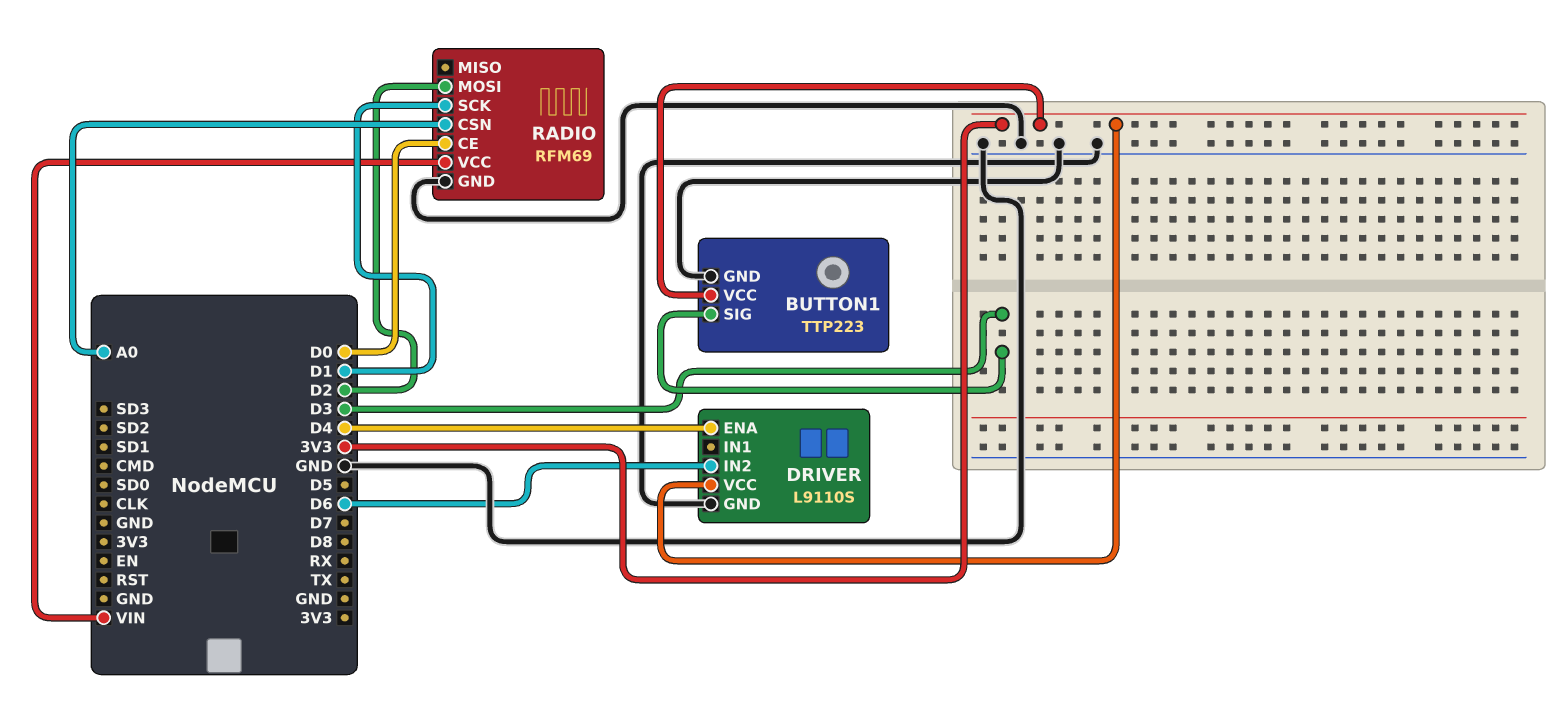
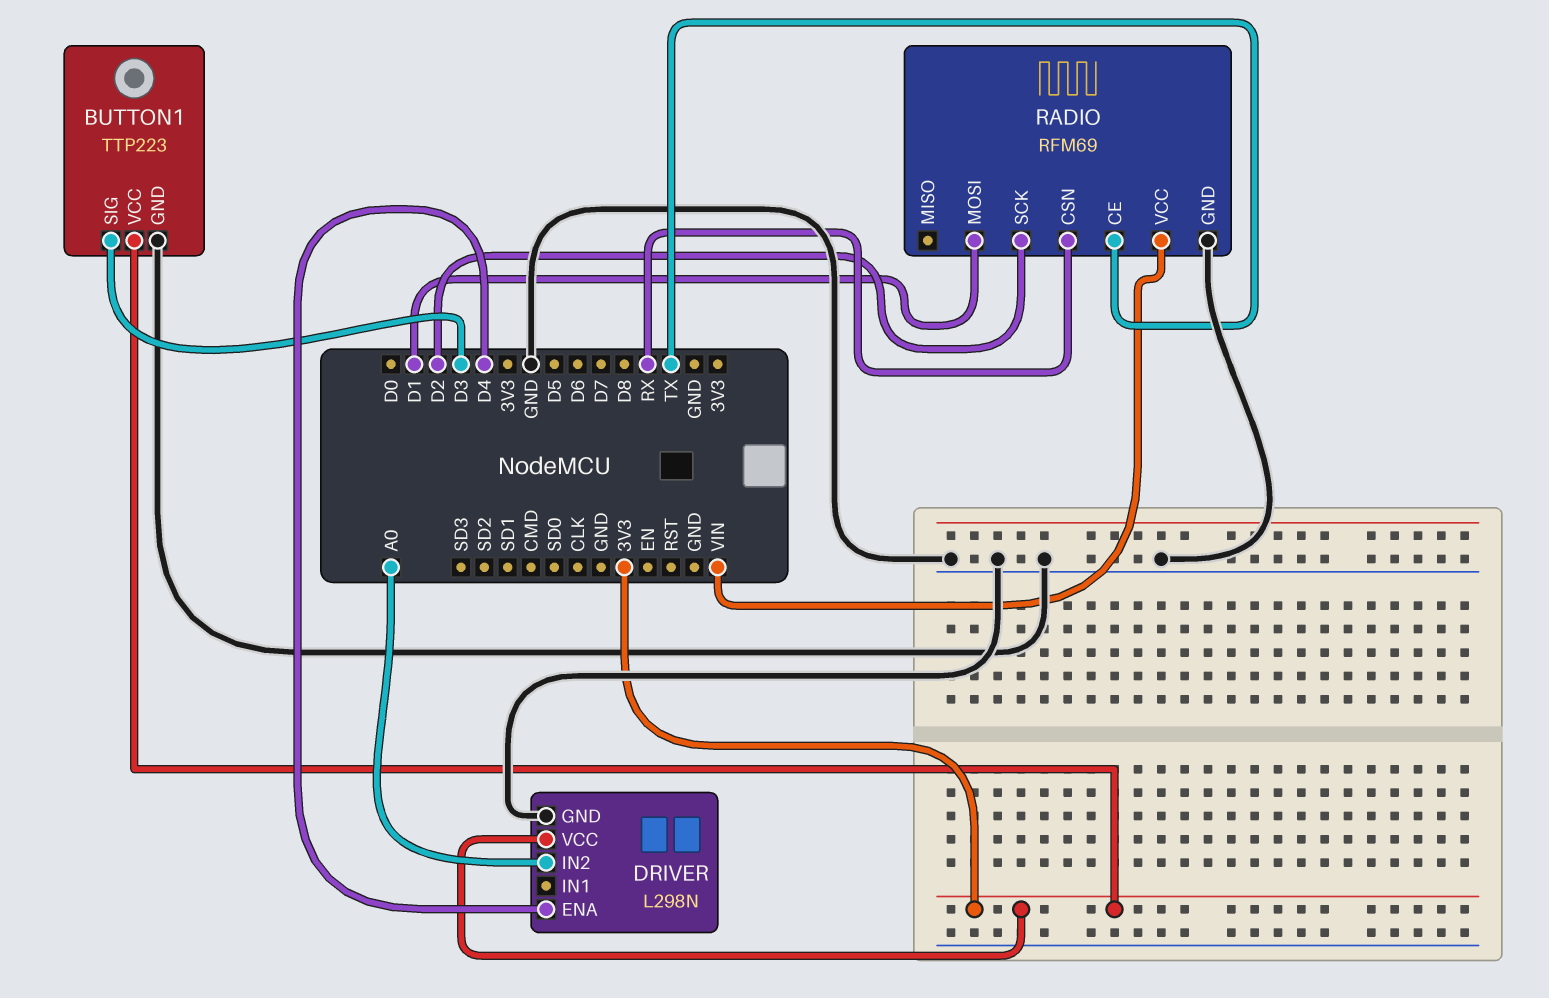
DRIVER: L9110S -> L298N
DRIVER pin IN2: D6 -> A0
RADIO pin CE: D0 -> TX
RADIO pin CSN: A0 -> RX
RADIO pin MOSI: D2 -> D1
RADIO pin SCK: D1 -> D2

